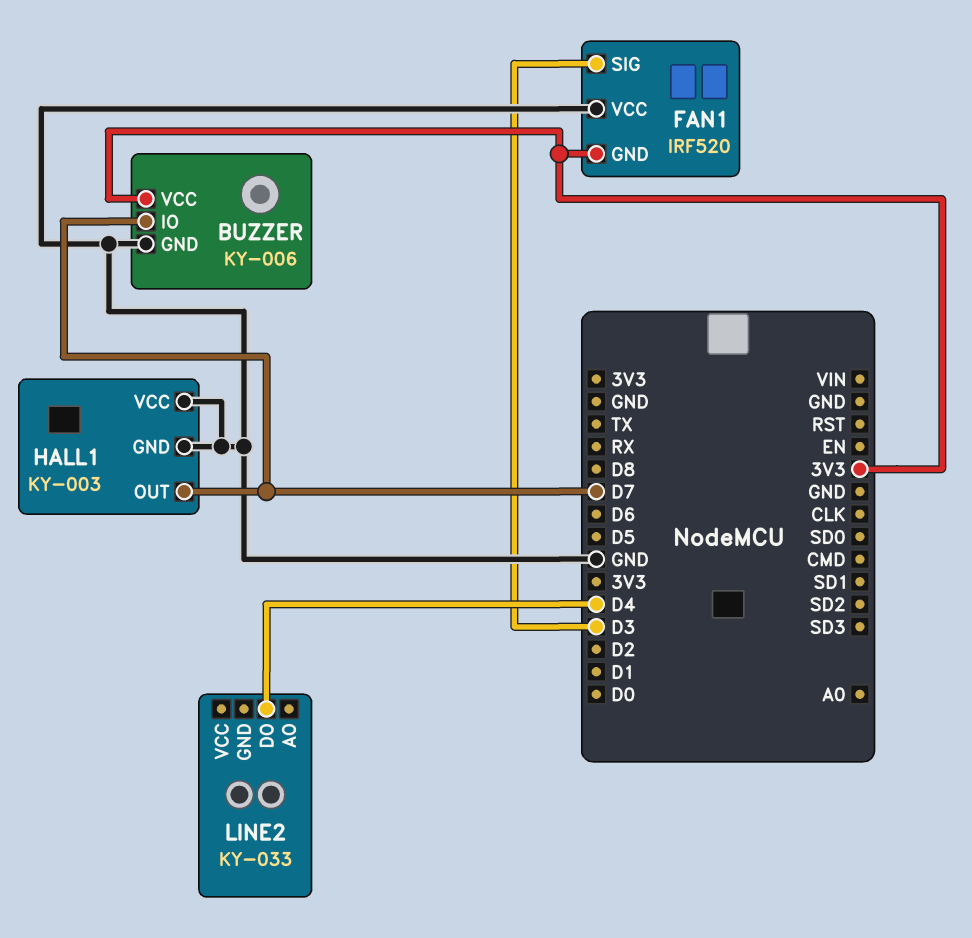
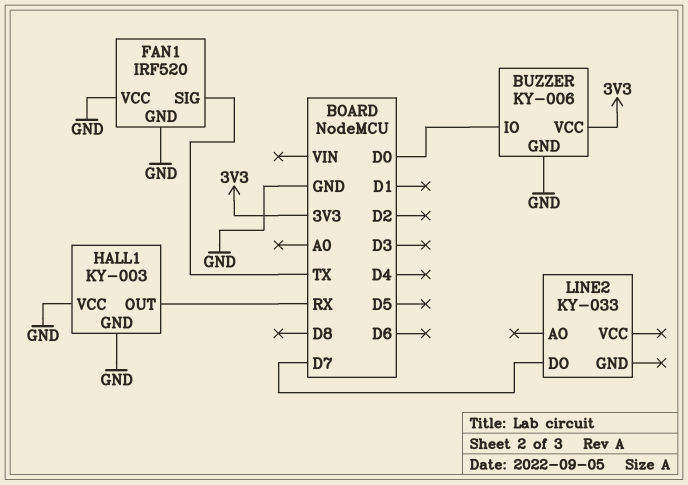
BUZZER pin IO: D7 -> D0
FAN1 pin GND: 3V3 -> GND
FAN1 pin SIG: D3 -> TX
HALL1 pin OUT: D7 -> RX
LINE2 pin DO: D4 -> D7

